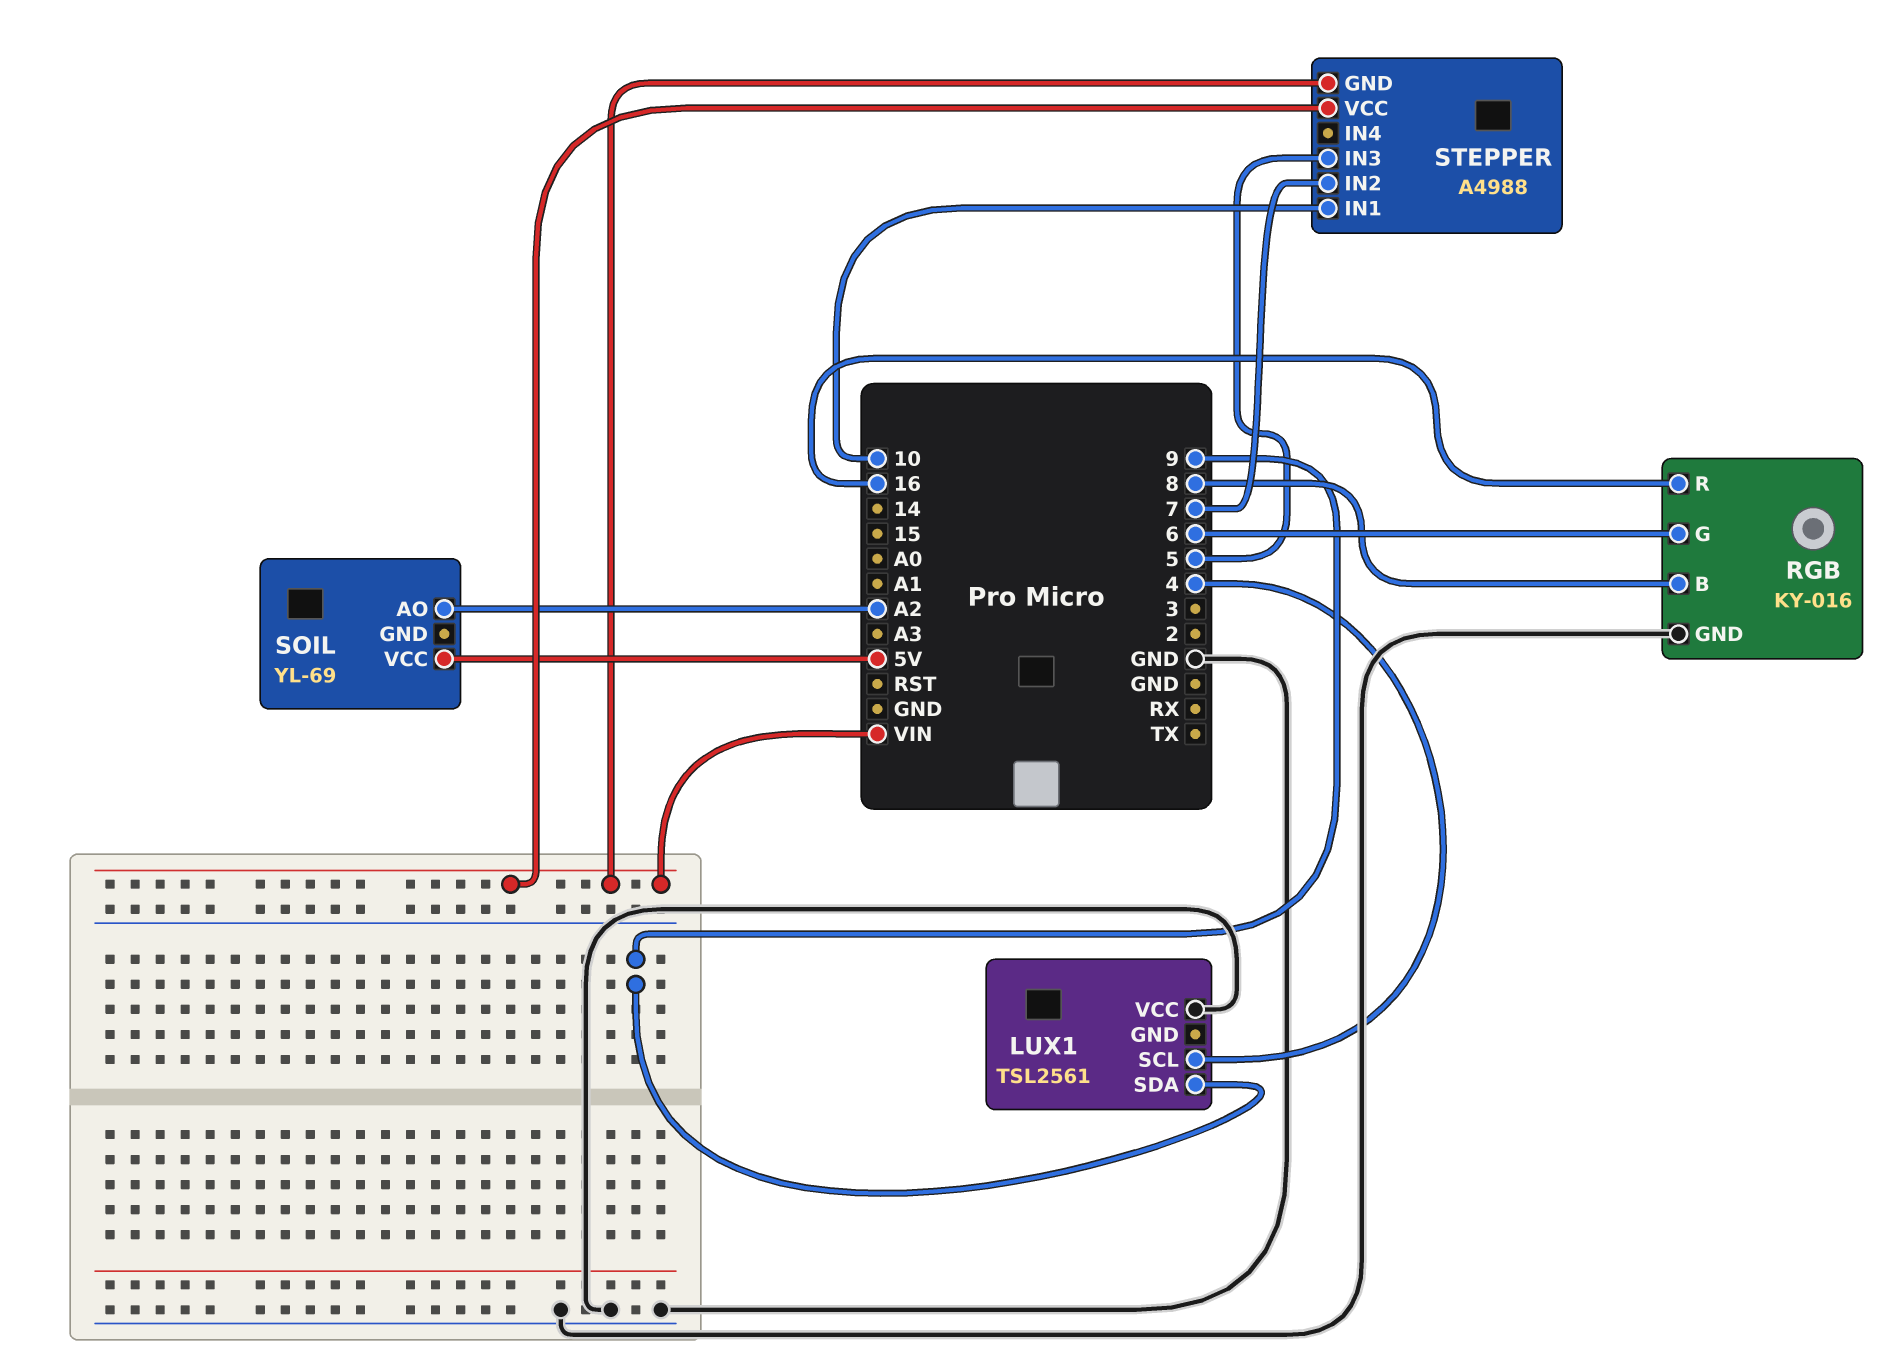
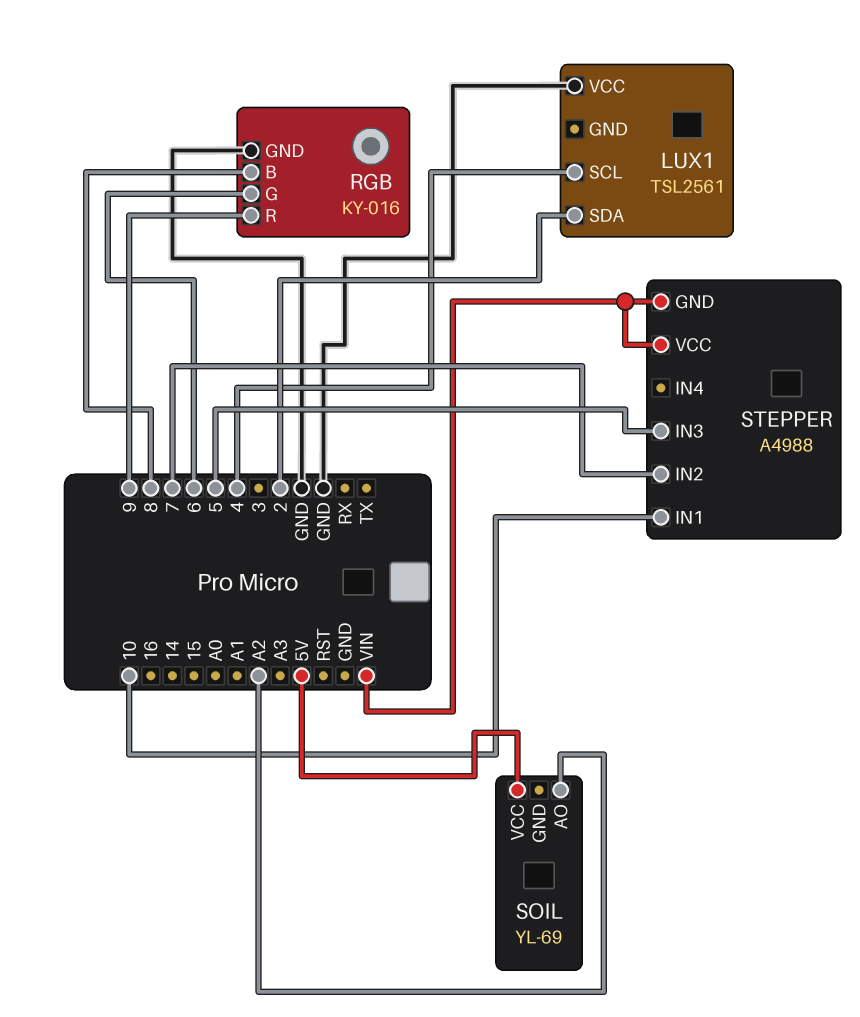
LUX1 pin SDA: 9 -> 2
RGB pin R: 16 -> 9

